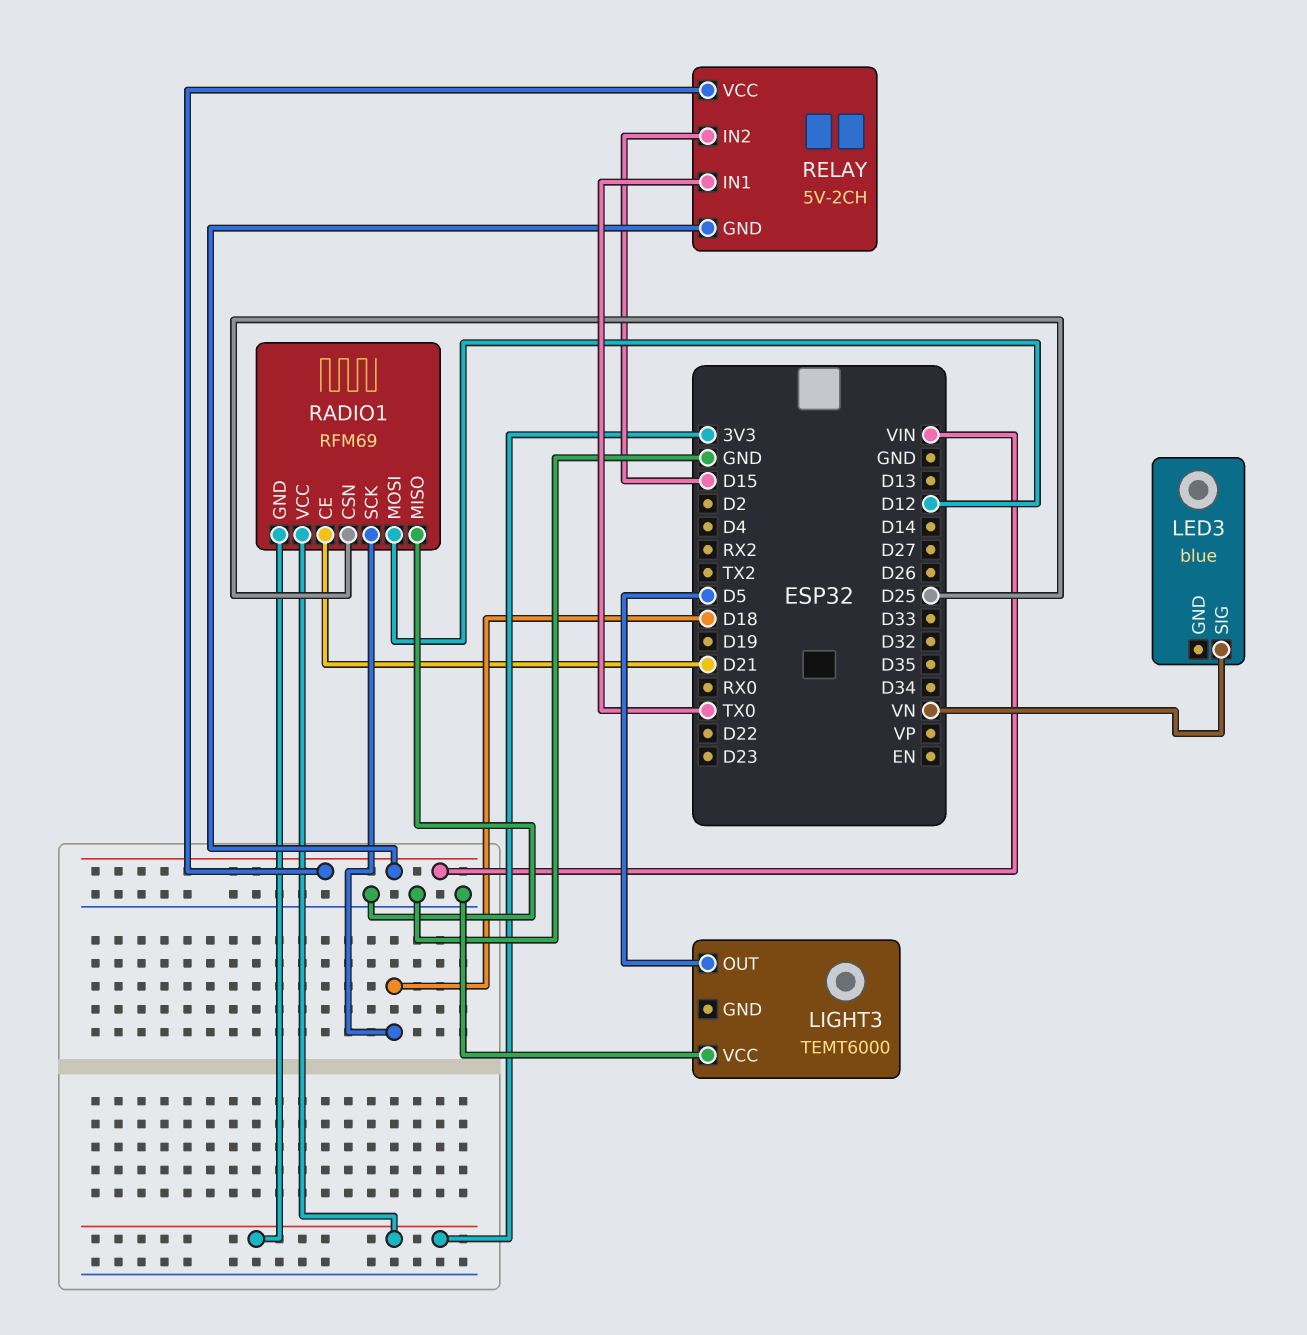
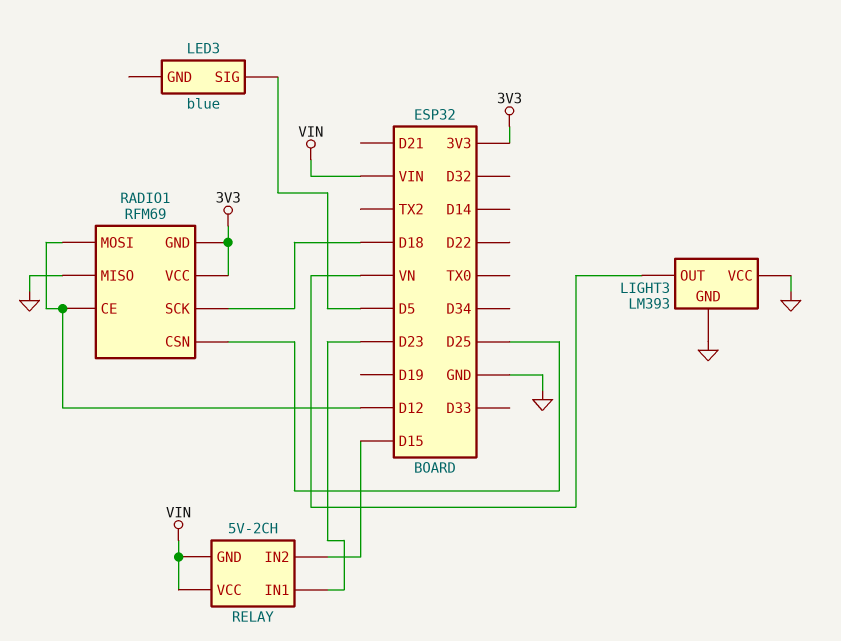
LED3 pin SIG: VN -> D5
LIGHT3: TEMT6000 -> LM393
LIGHT3 pin GND: none -> GND
LIGHT3 pin OUT: D5 -> VN
RADIO1 pin CE: D21 -> D12
RELAY pin IN1: TX0 -> D23

